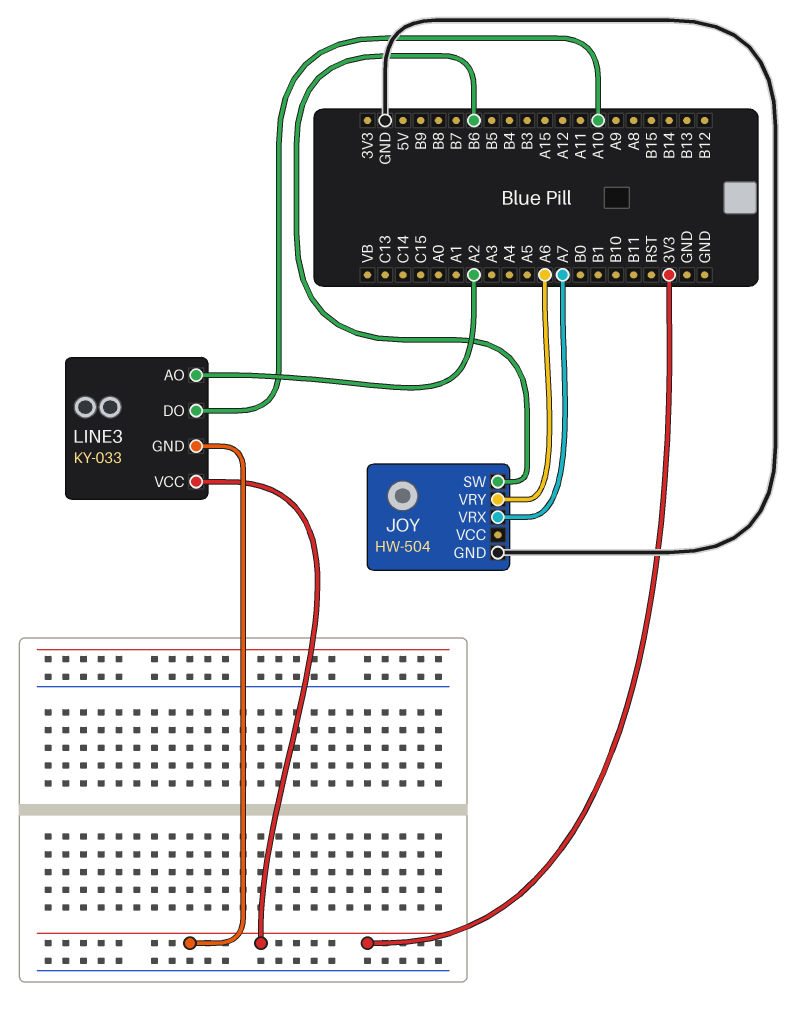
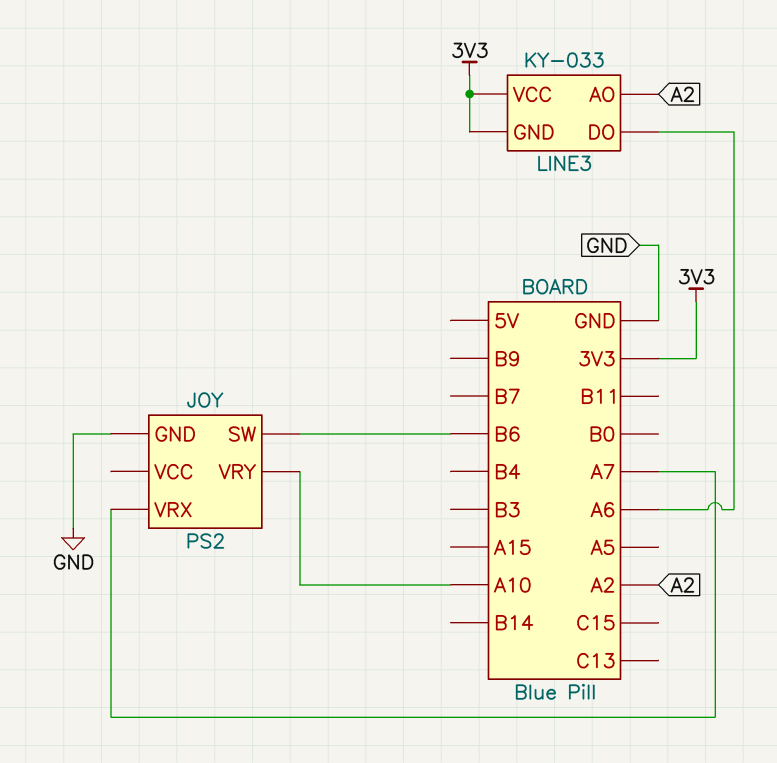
JOY: HW-504 -> PS2
JOY pin VRY: A6 -> A10
LINE3 pin DO: A10 -> A6

